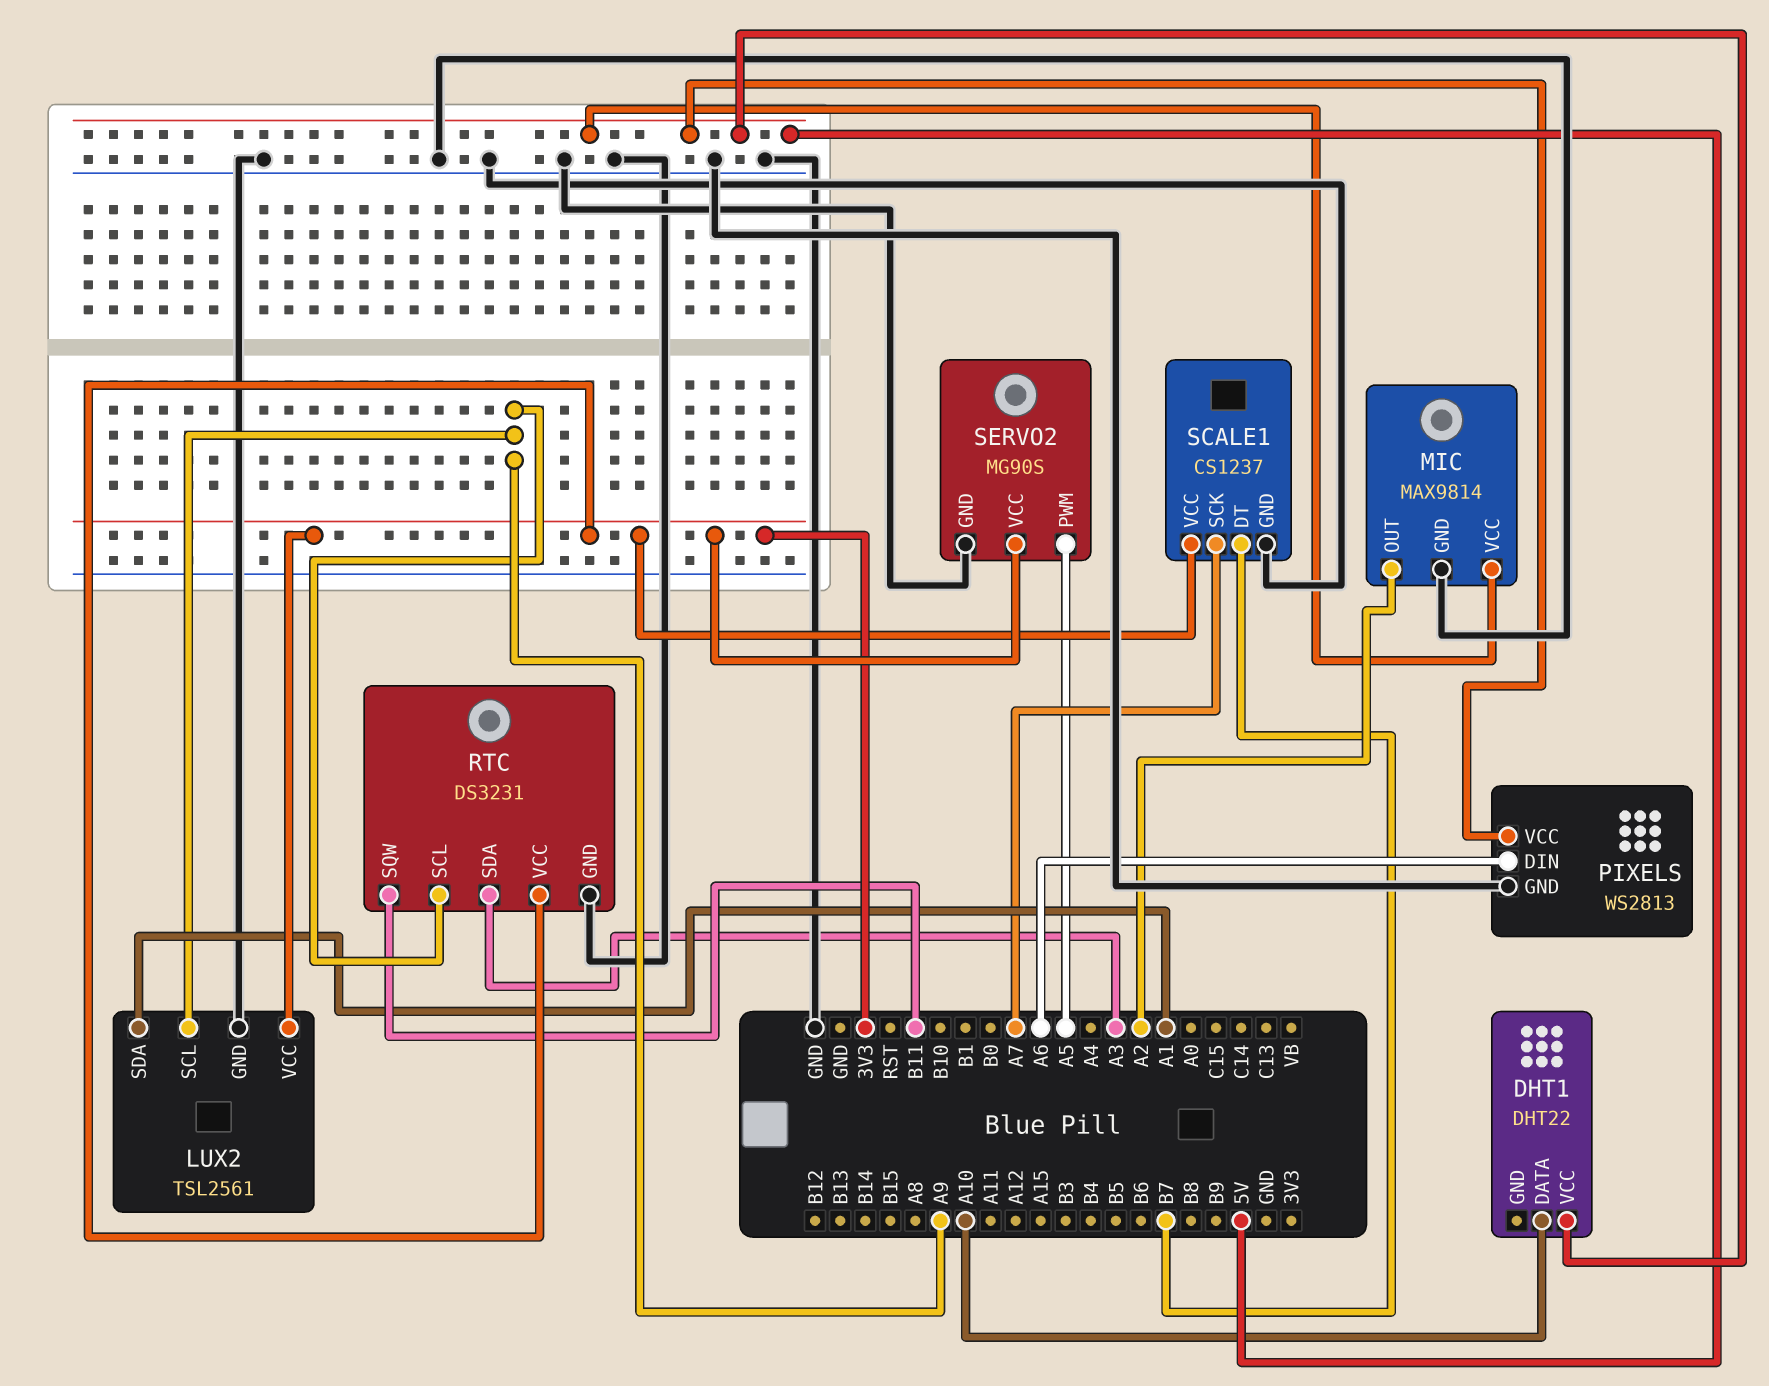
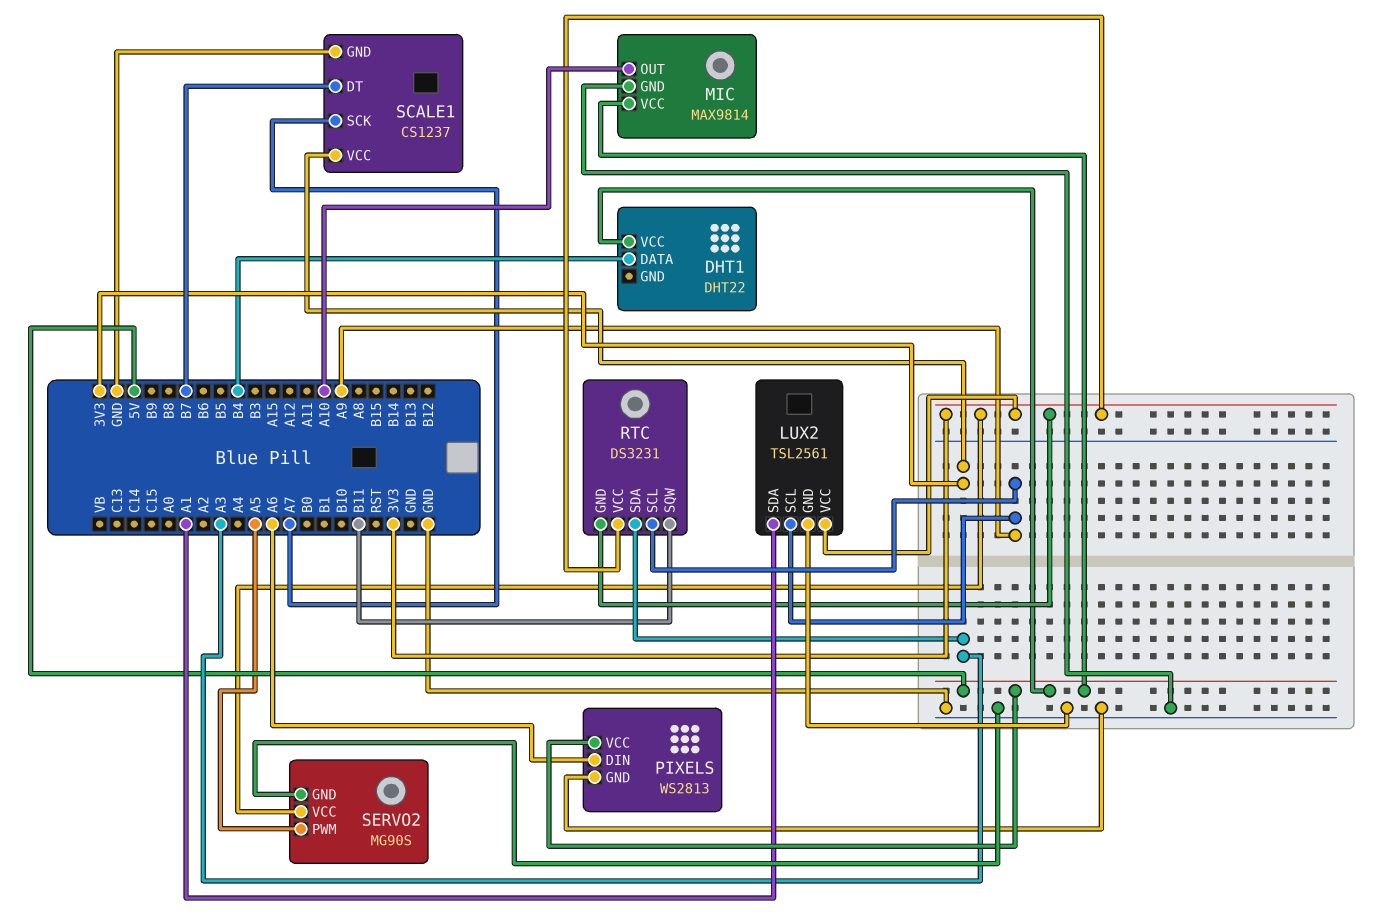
DHT1 pin DATA: A10 -> B4
MIC pin OUT: A2 -> A10
RTC pin GND: GND -> 3V3

